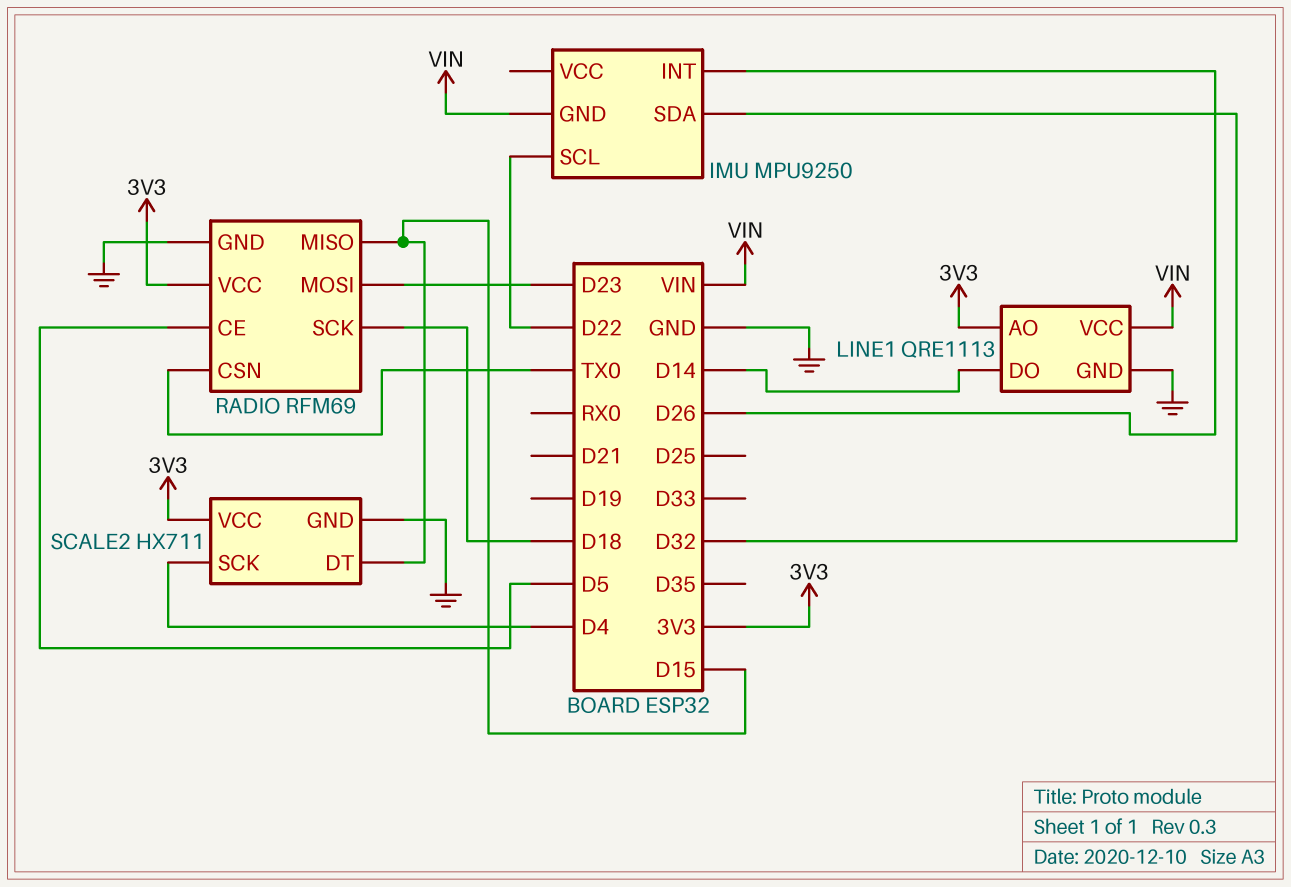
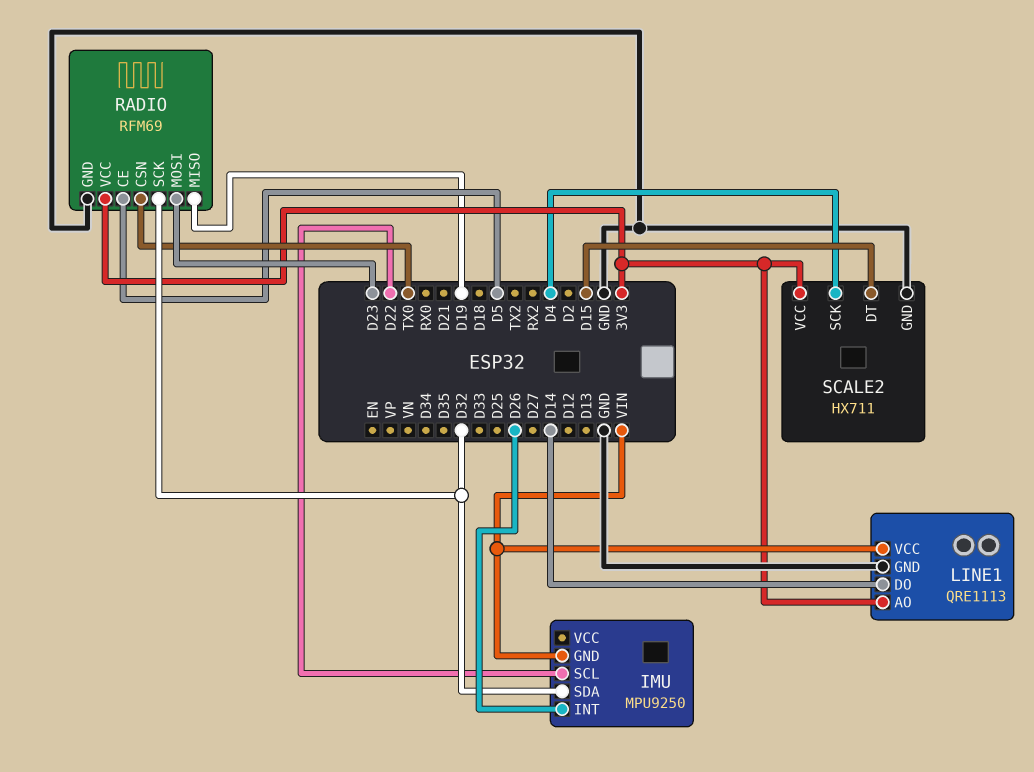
RADIO pin MISO: D15 -> D19
RADIO pin SCK: D18 -> D32

